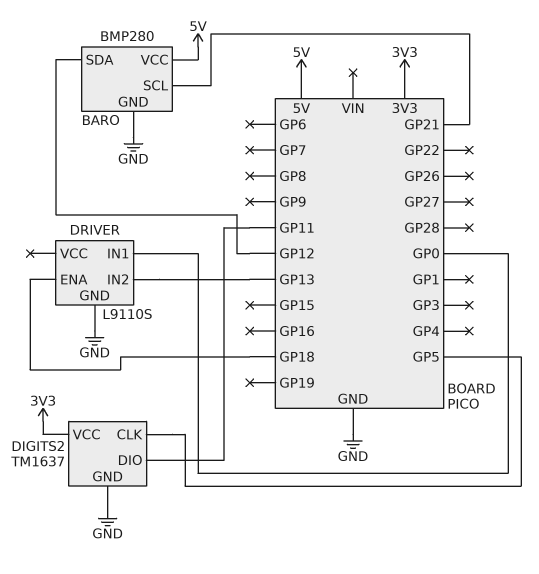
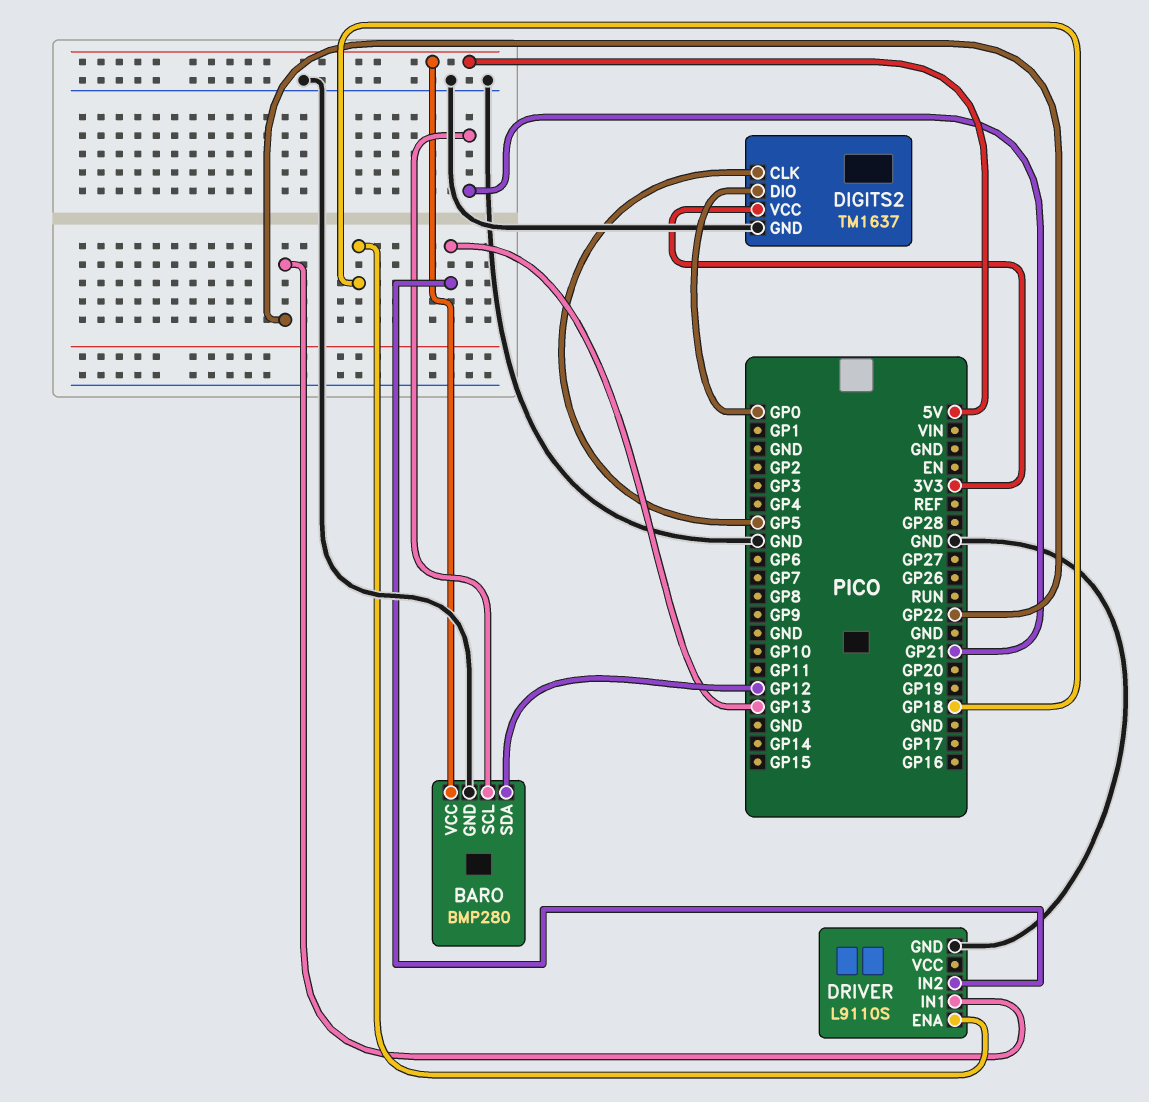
DIGITS2 pin DIO: GP11 -> GP0
DRIVER pin IN1: GP0 -> GP22

